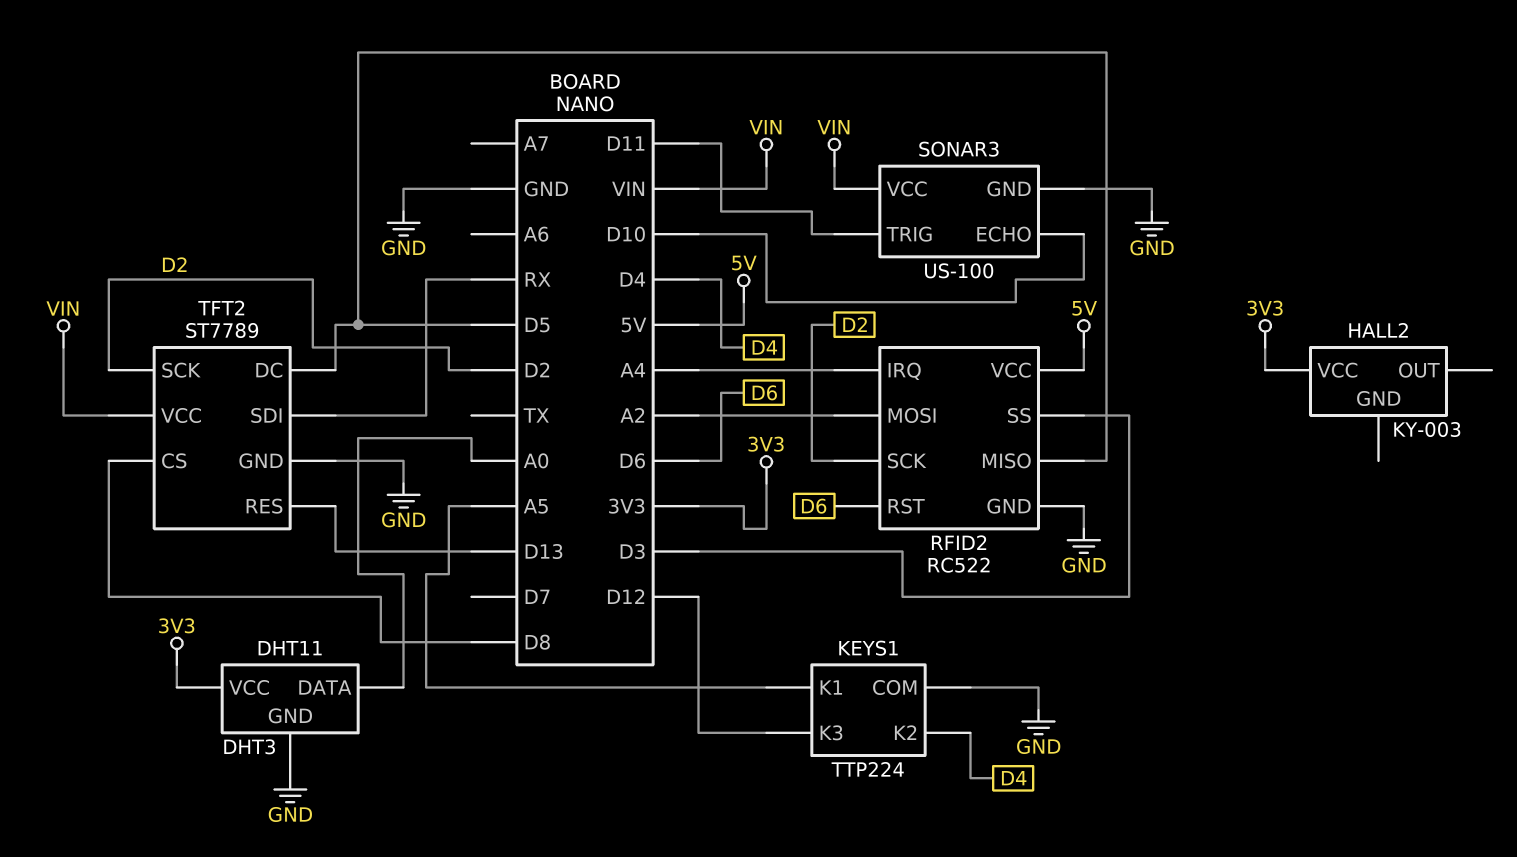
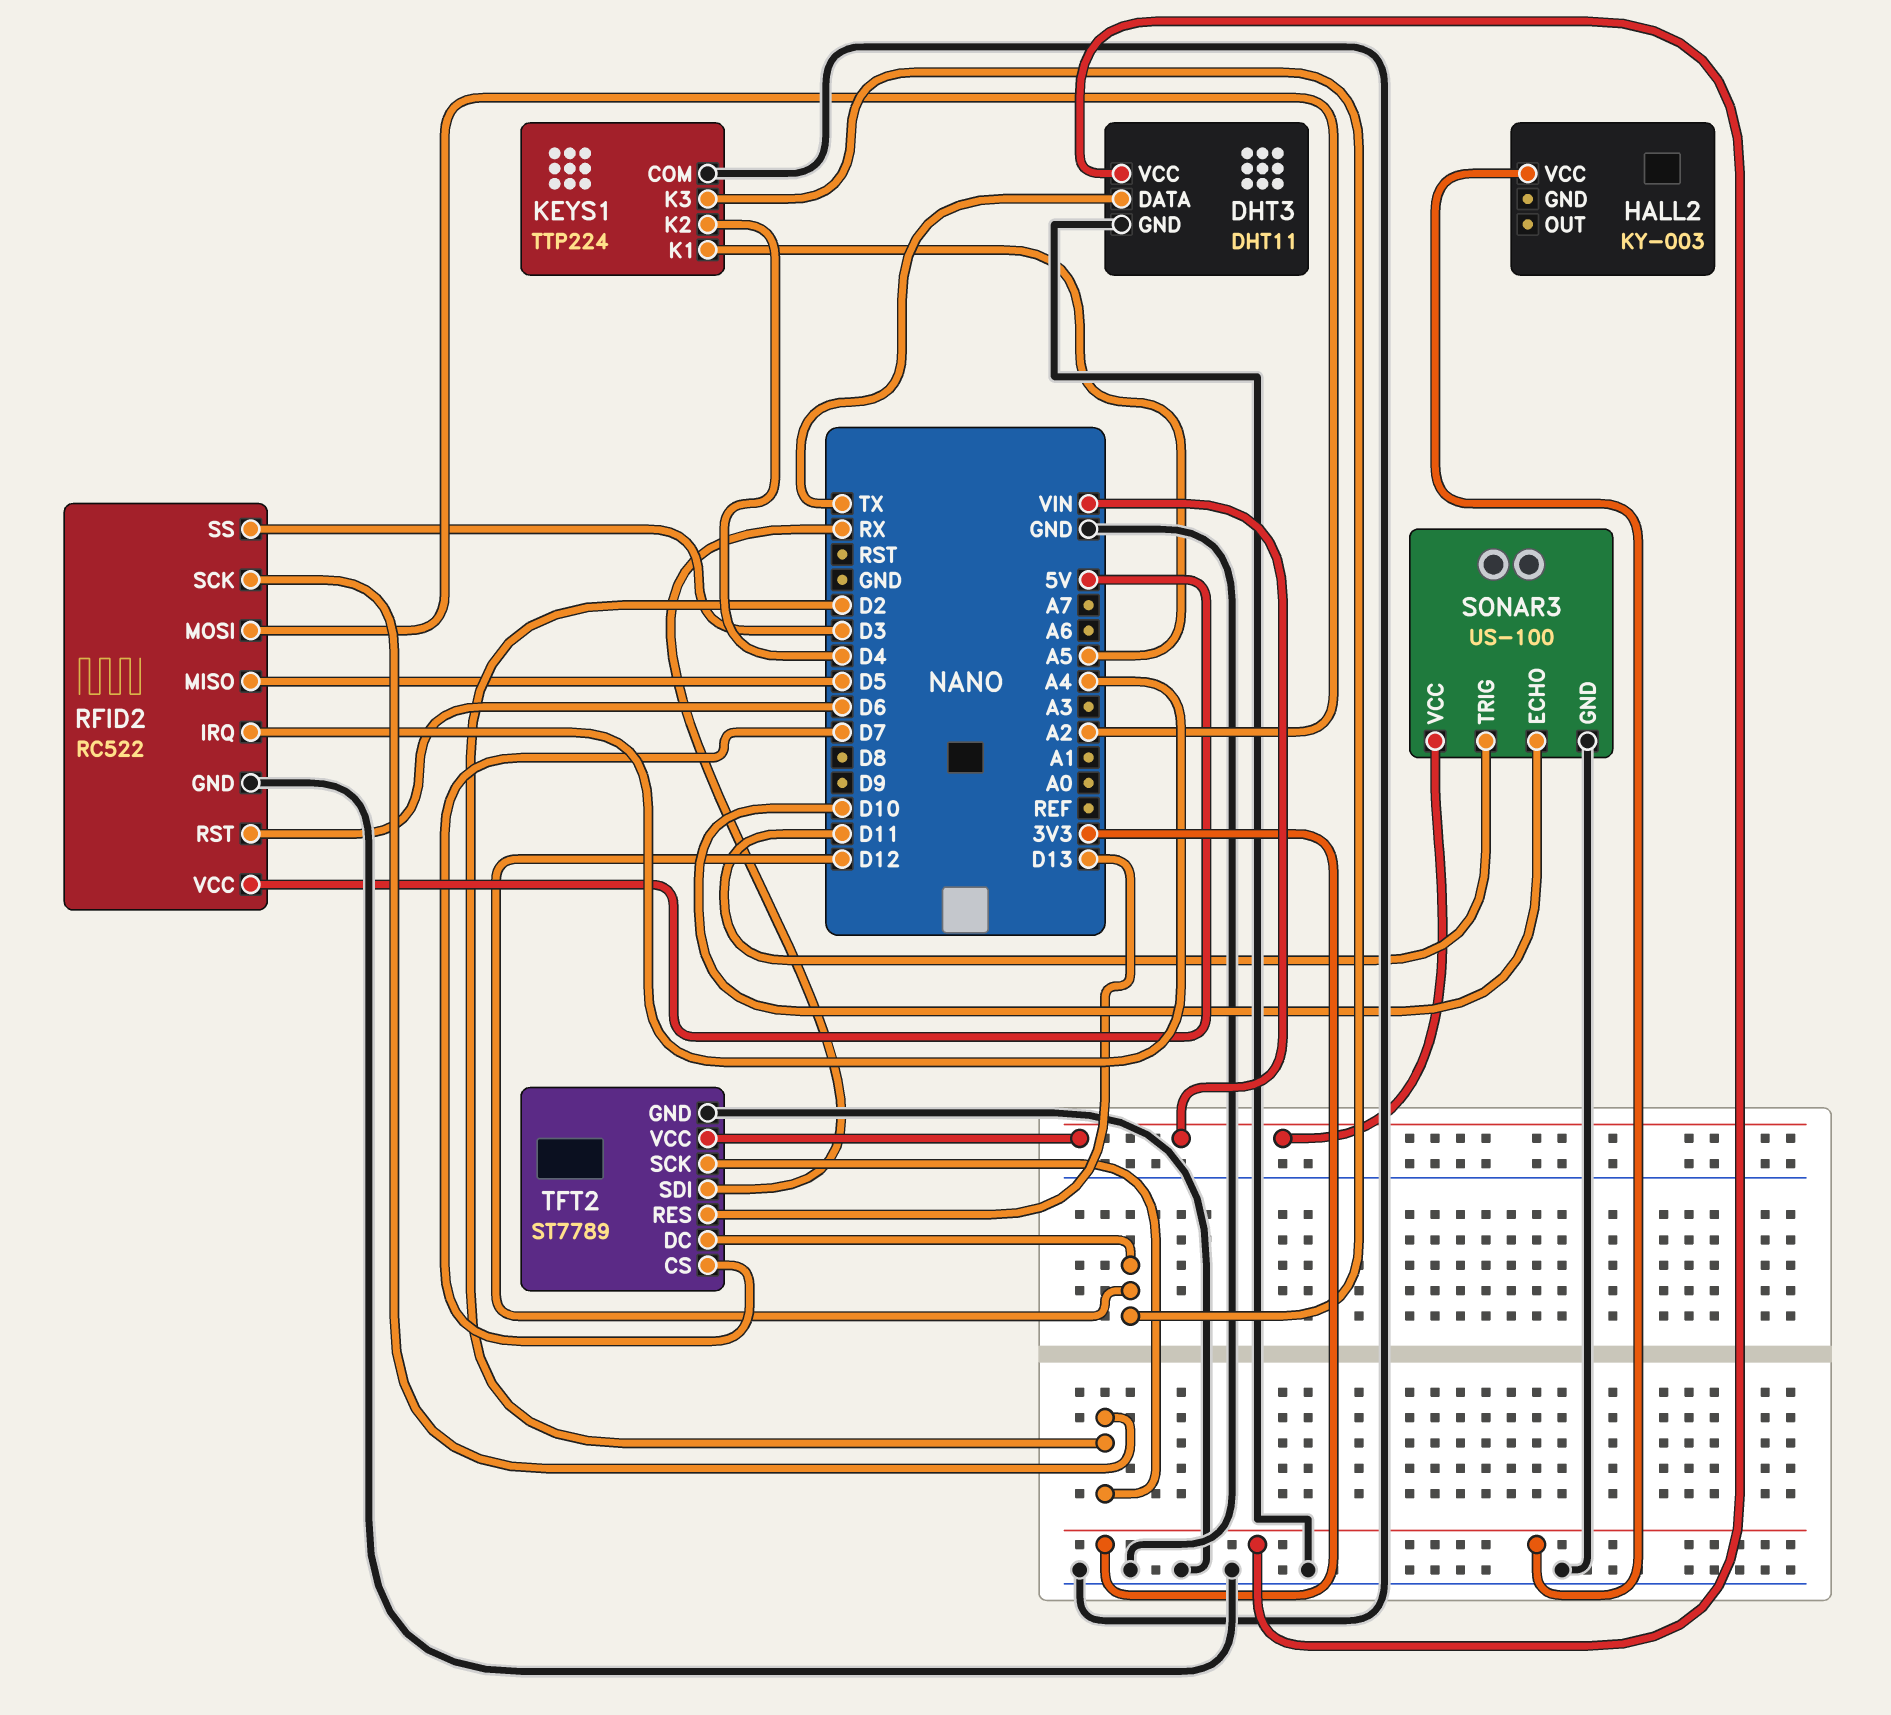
DHT3 pin DATA: A0 -> TX
TFT2 pin CS: D8 -> D7
TFT2 pin DC: D5 -> D12

